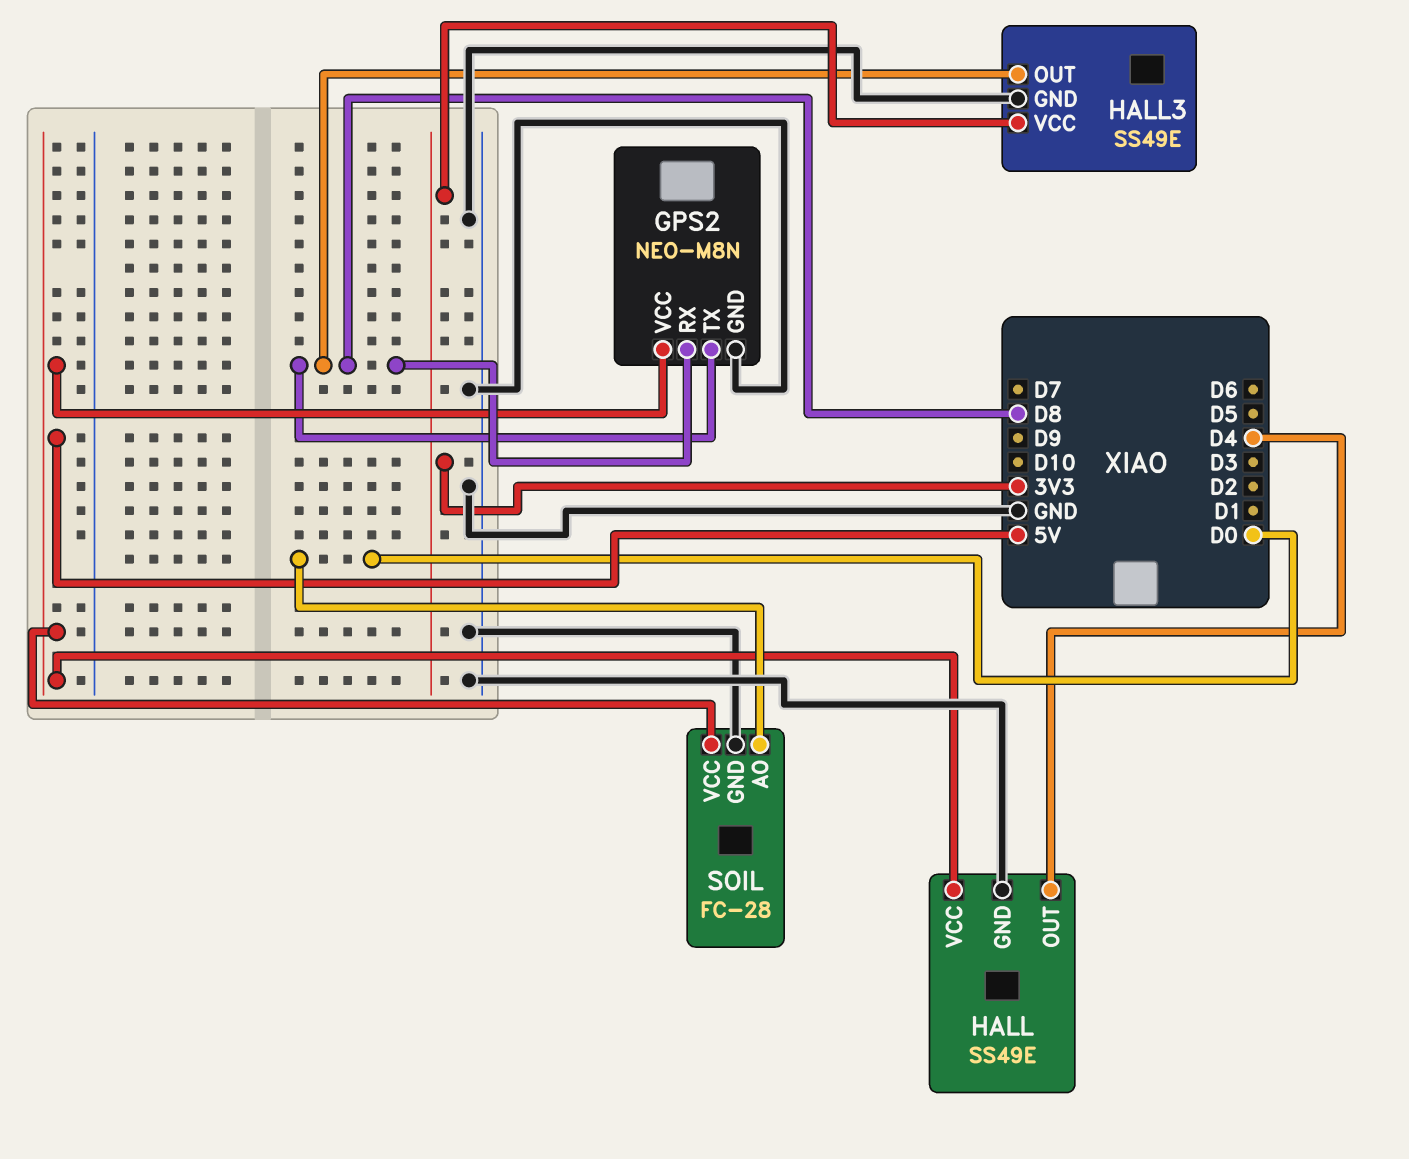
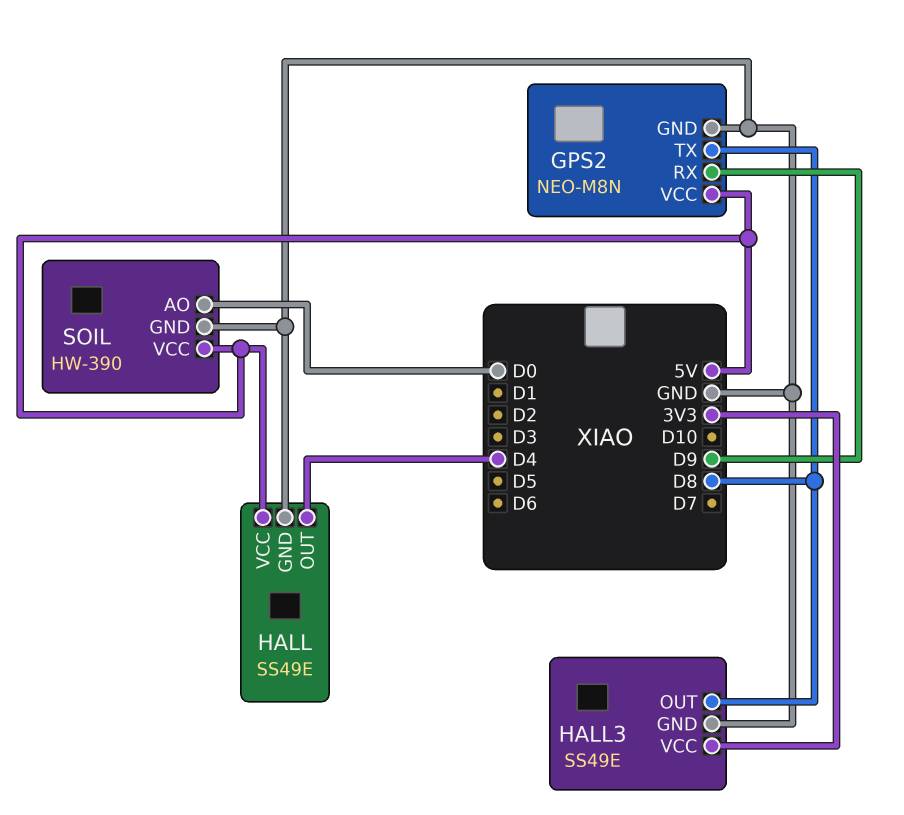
GPS2 pin RX: D8 -> D9
SOIL: FC-28 -> HW-390

